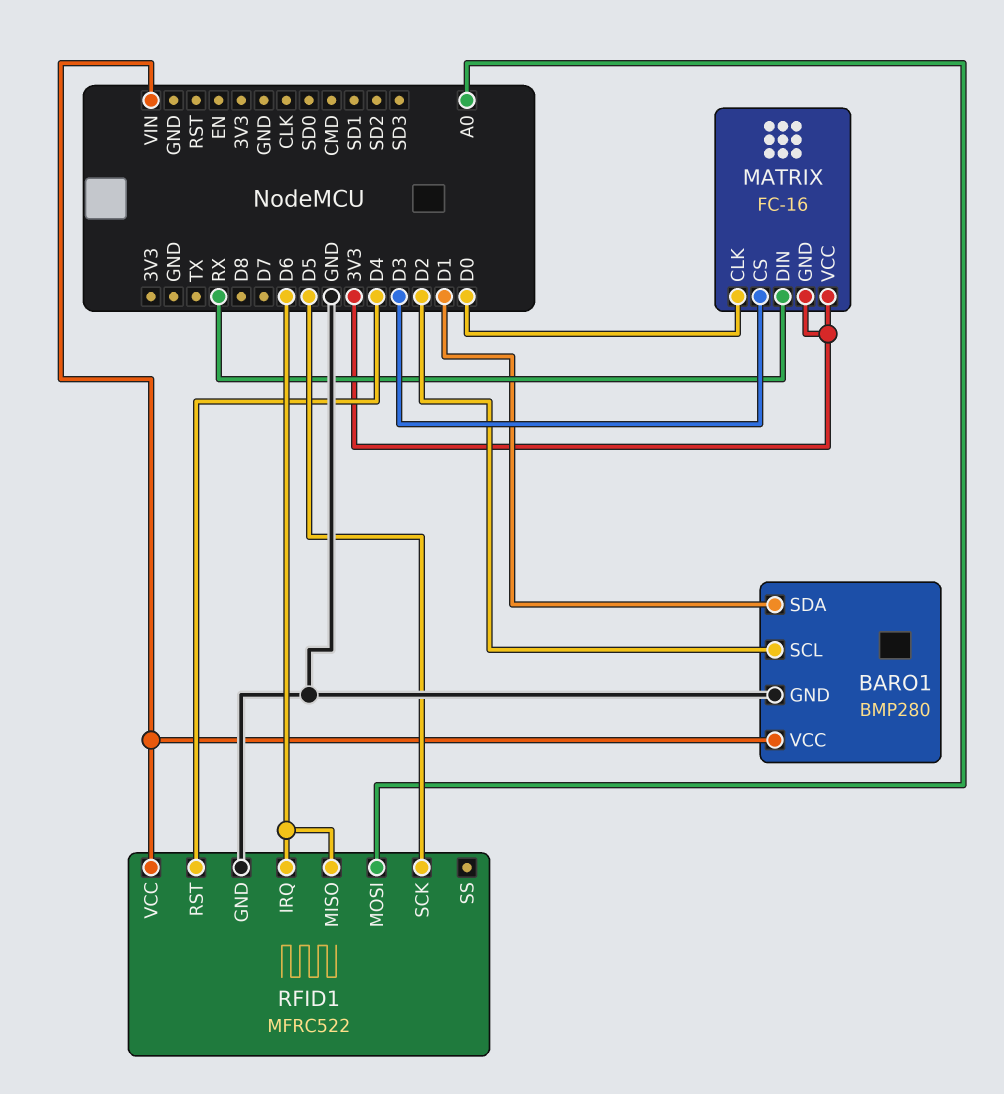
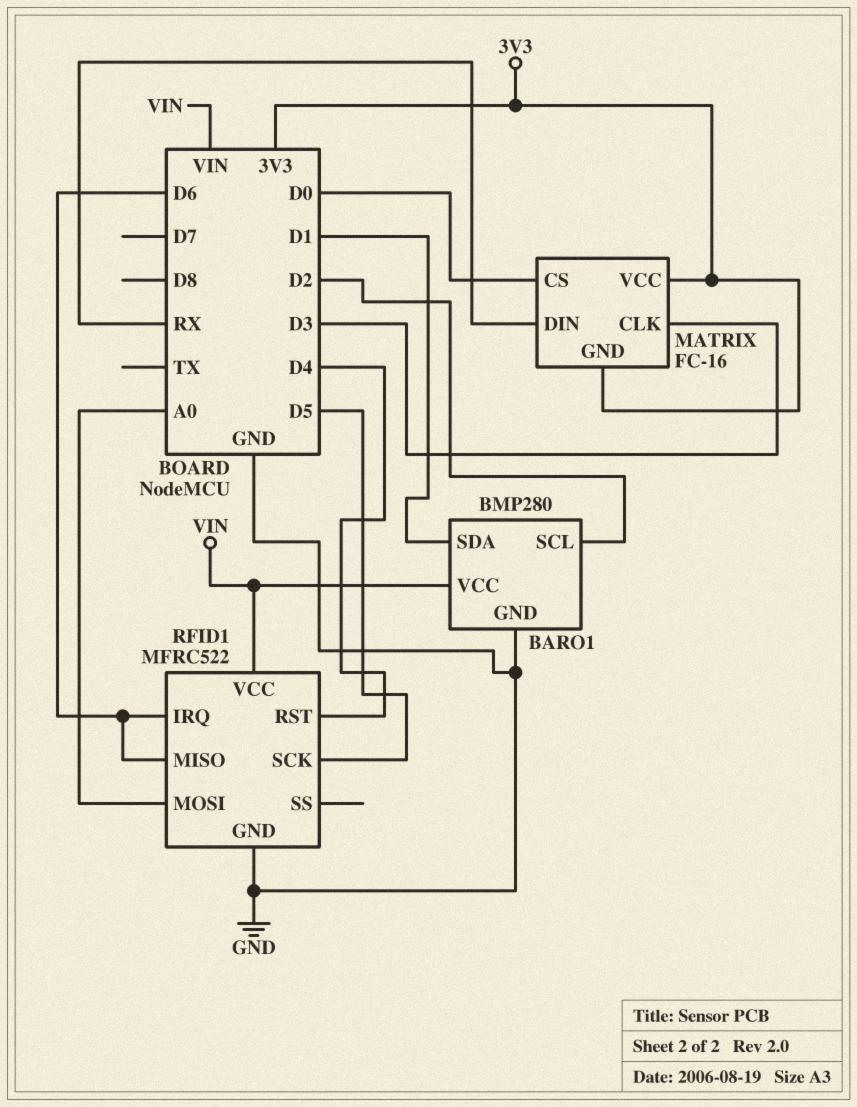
MATRIX pin CLK: D0 -> D3
MATRIX pin CS: D3 -> D0

